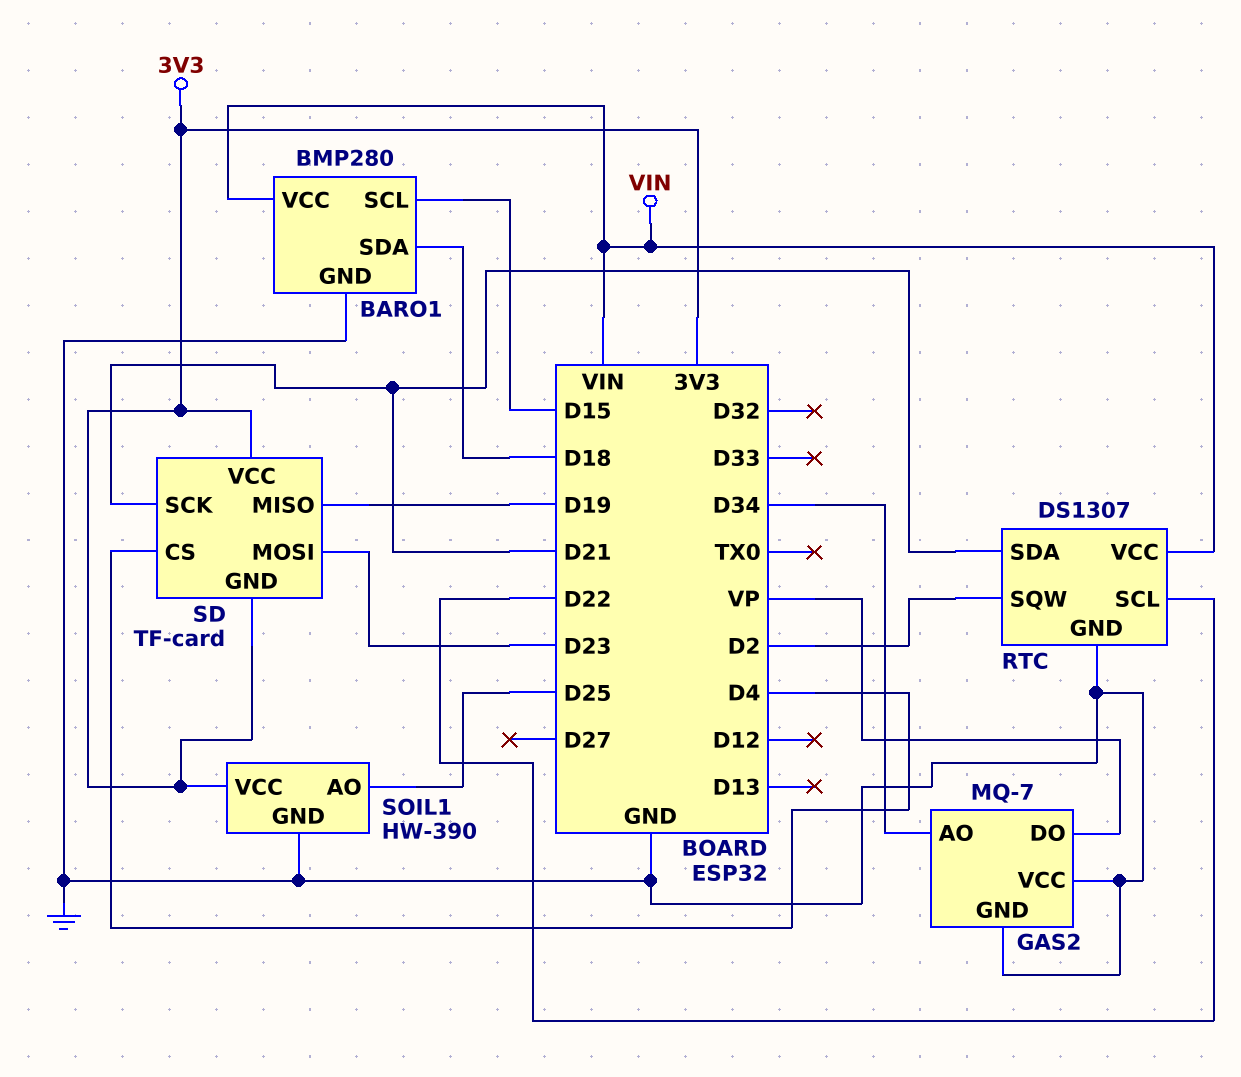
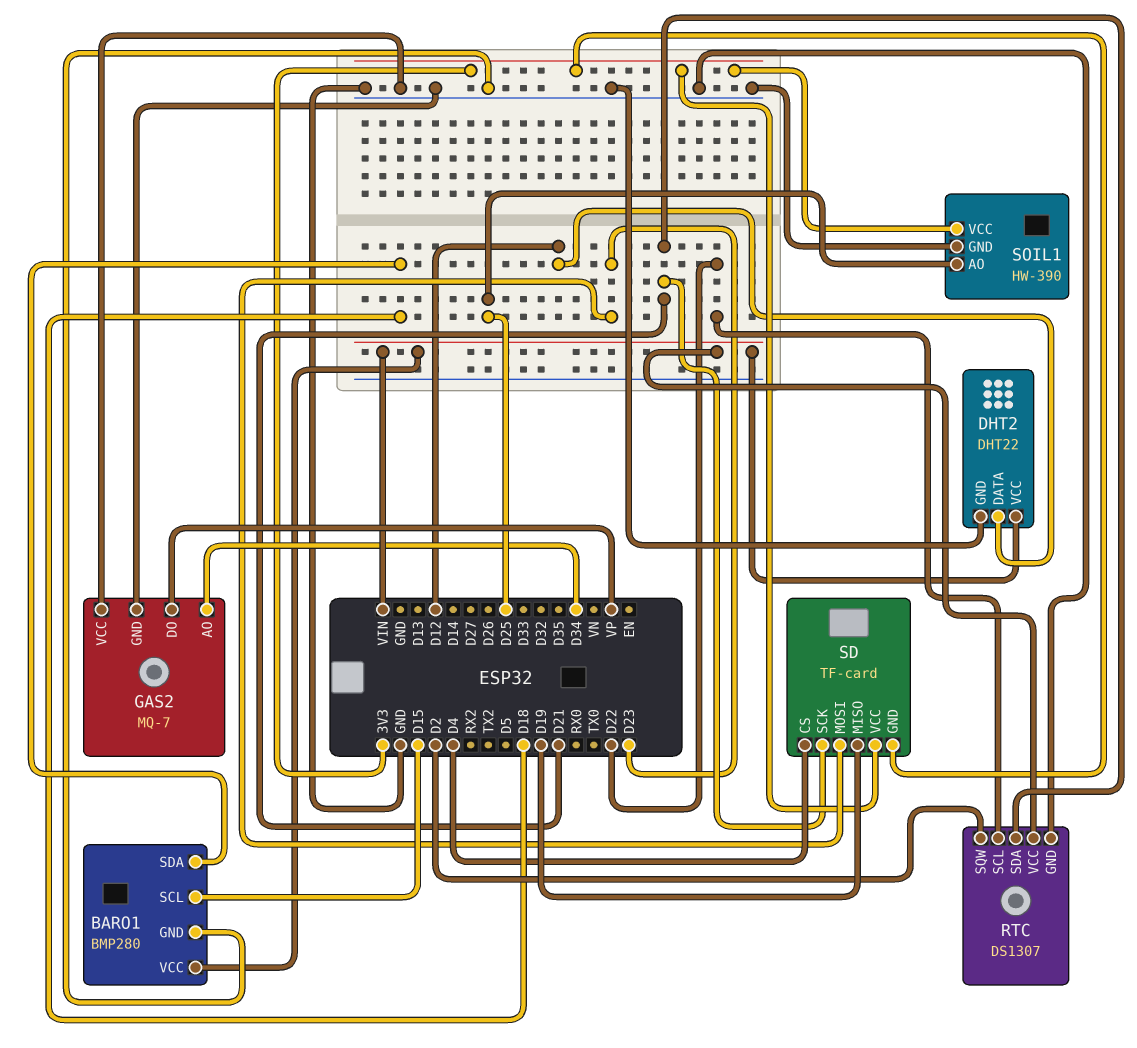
DHT2: none -> DHT22
DHT2 pin DATA: none -> D12
DHT2 pin GND: none -> GND
DHT2 pin VCC: none -> VIN

